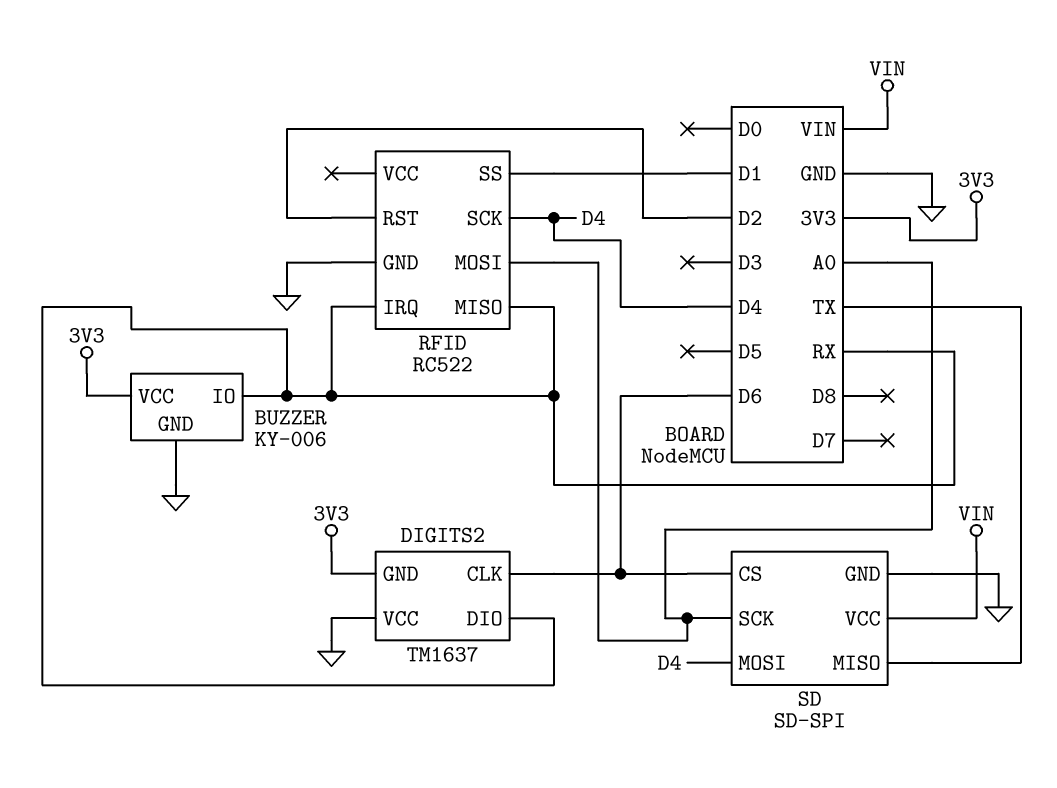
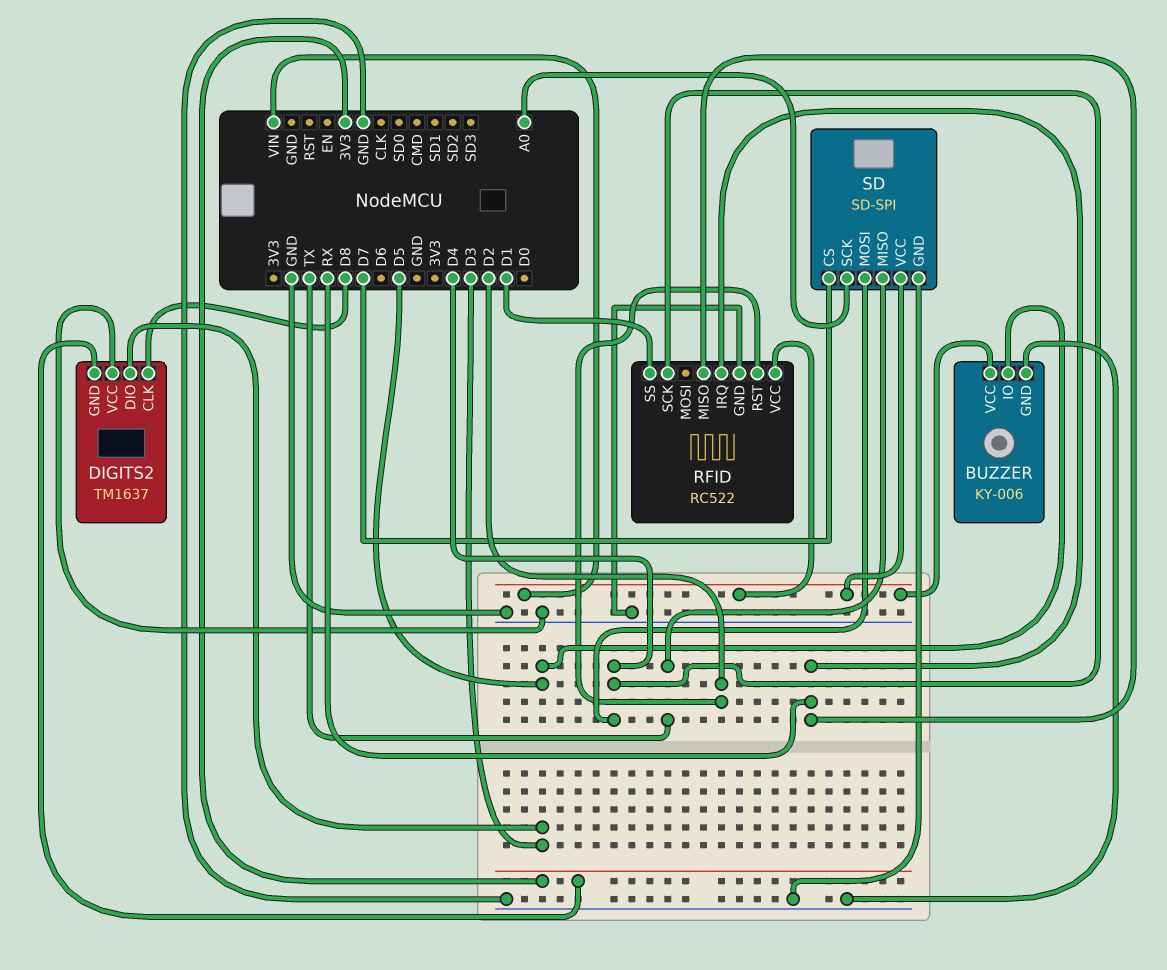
BUZZER pin IO: RX -> D5
BUZZER pin VCC: 3V3 -> VIN
DIGITS2 pin CLK: D6 -> D8
DIGITS2 pin DIO: RX -> D3
RFID pin MOSI: A0 -> none
RFID pin VCC: none -> VIN
SD pin CS: D6 -> D7

